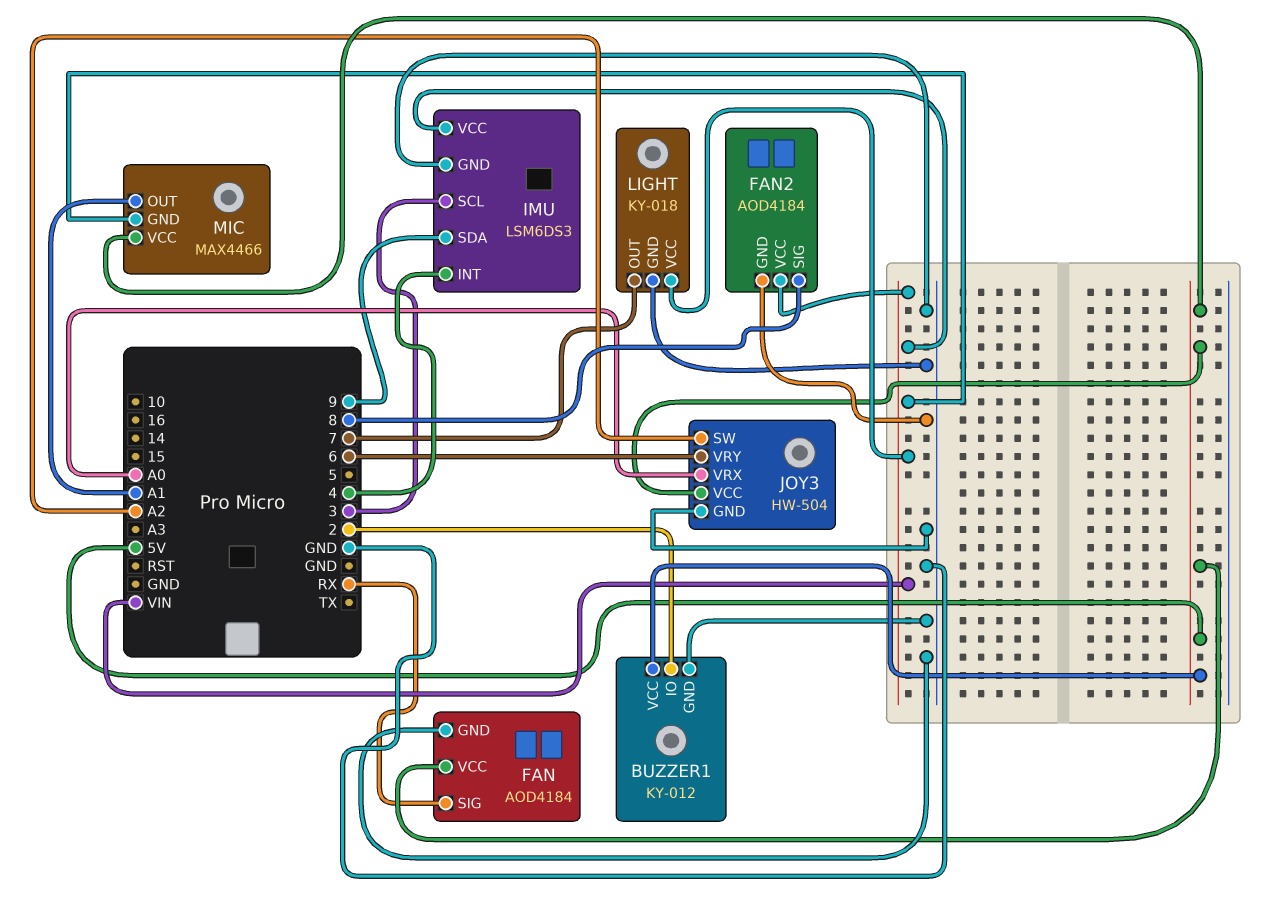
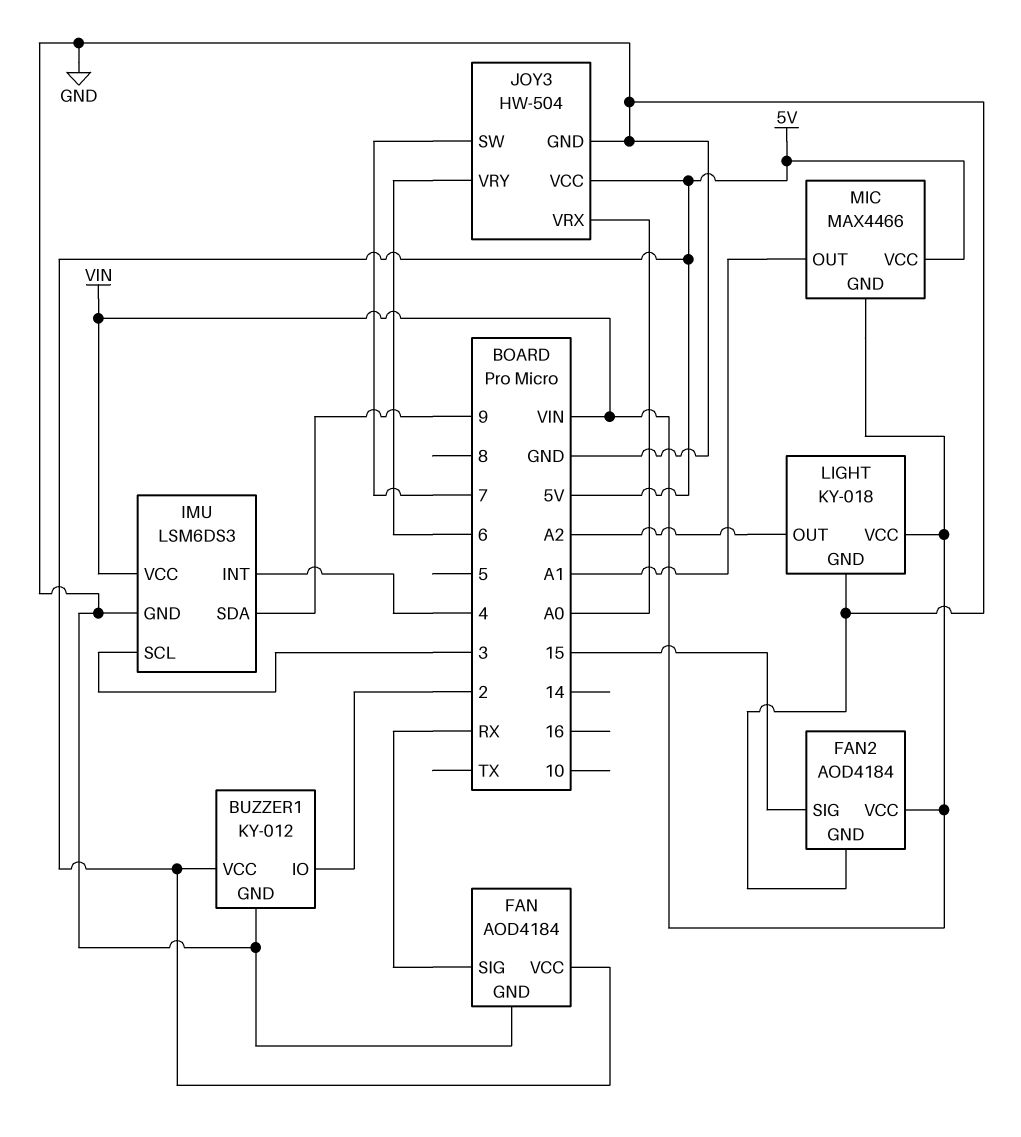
FAN2 pin SIG: 8 -> 15
JOY3 pin SW: A2 -> 7
LIGHT pin OUT: 7 -> A2

